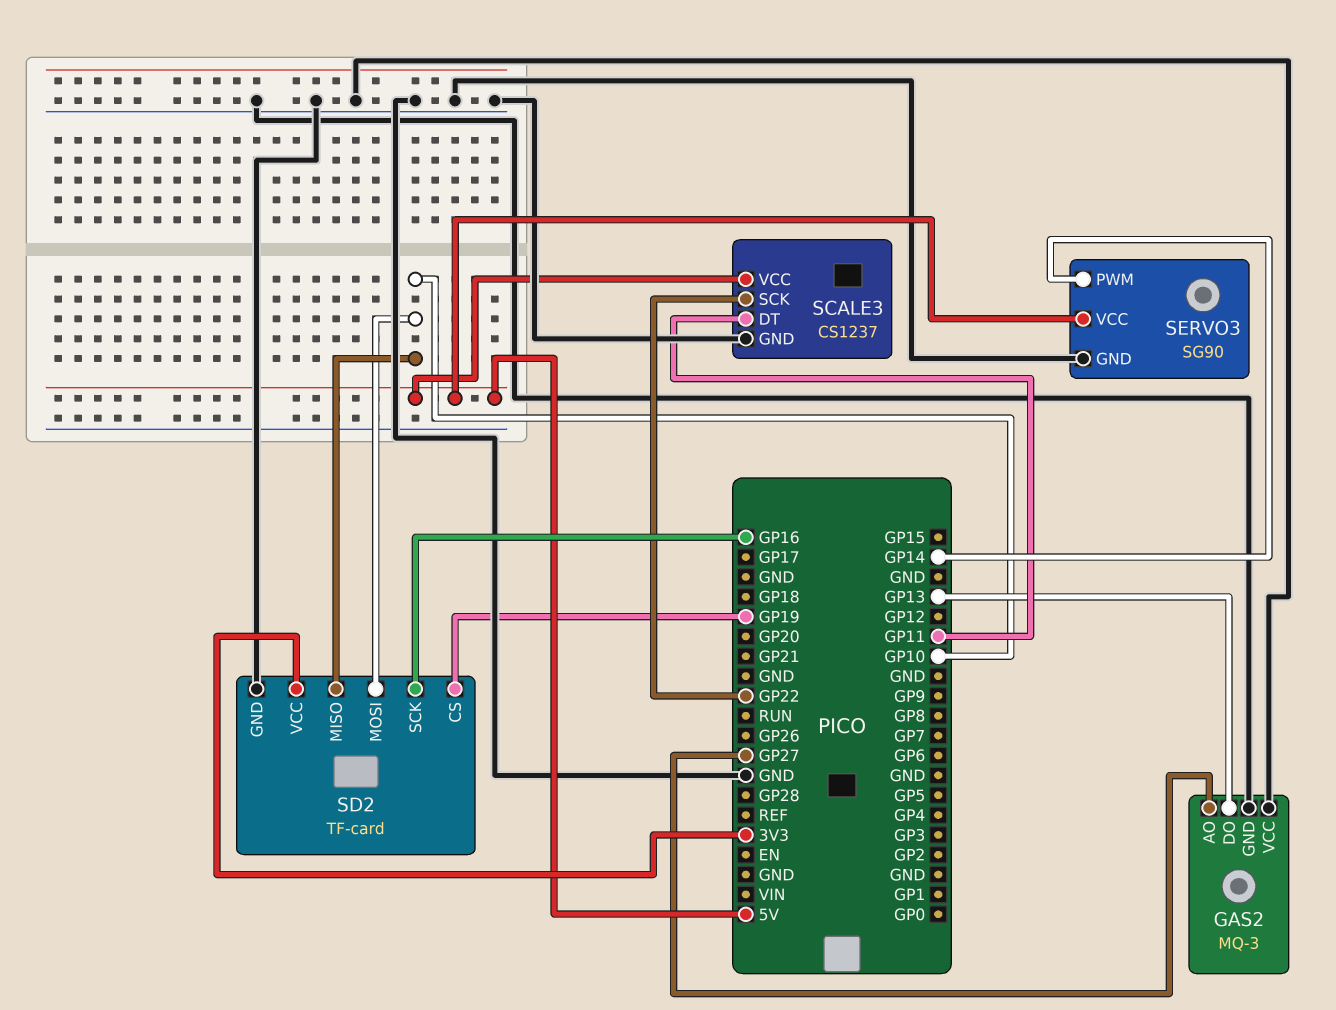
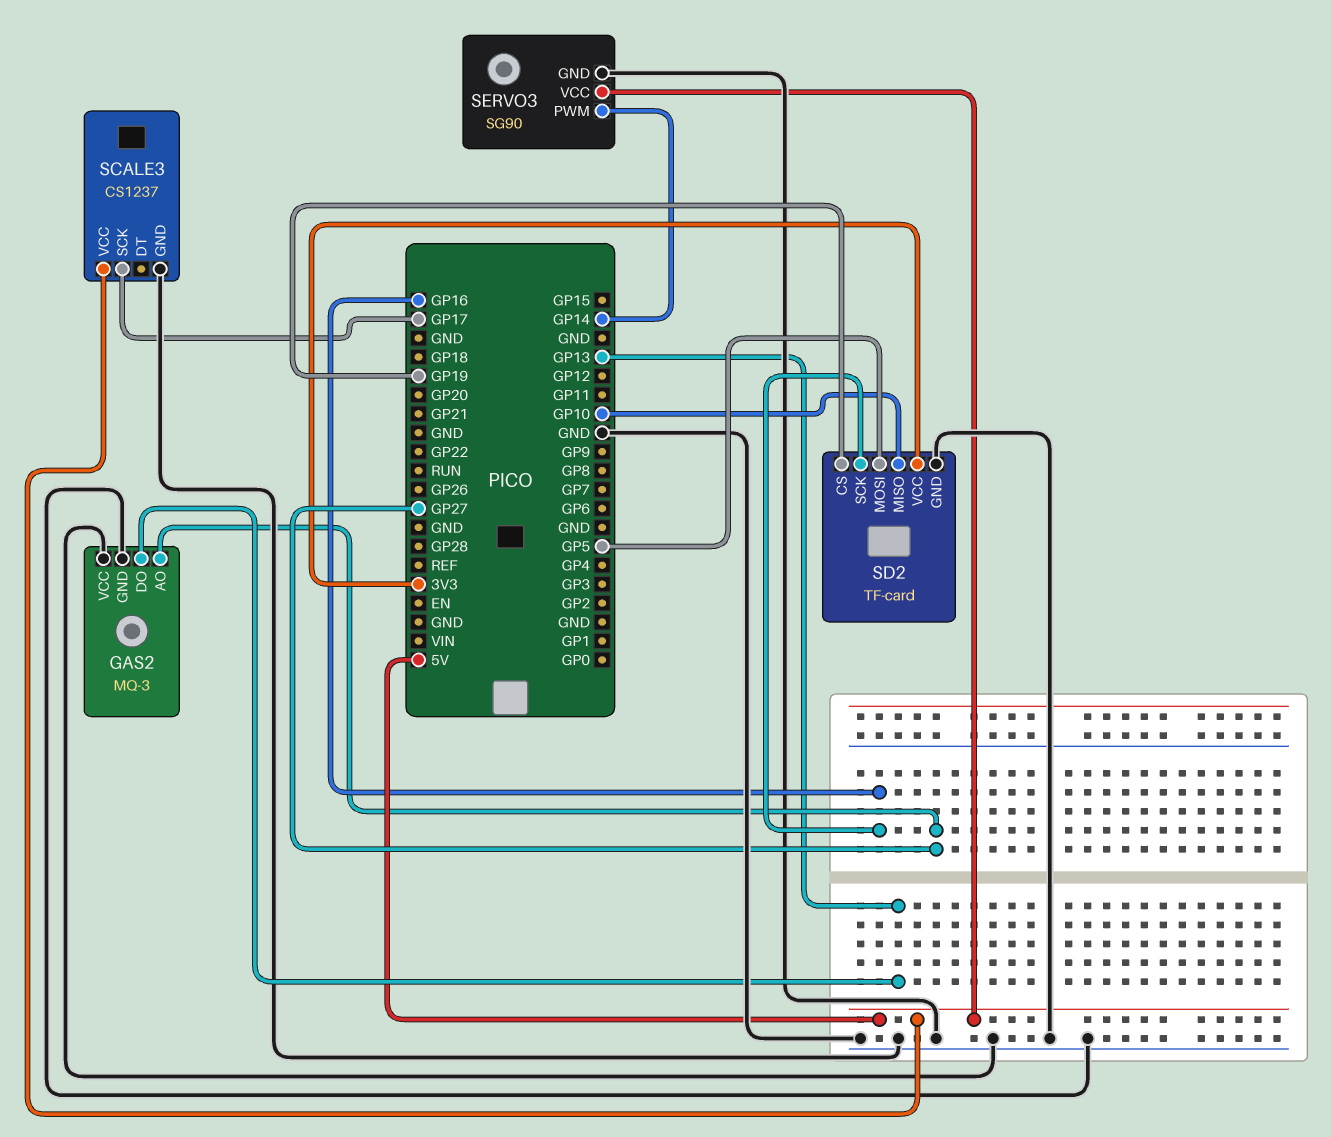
SCALE3 pin DT: GP11 -> none
SCALE3 pin SCK: GP22 -> GP17
SD2 pin MOSI: GP10 -> GP5

